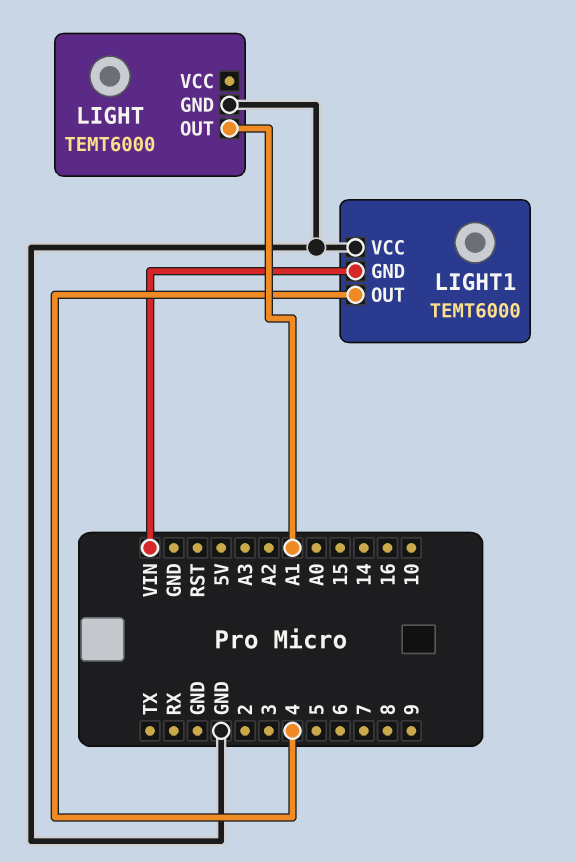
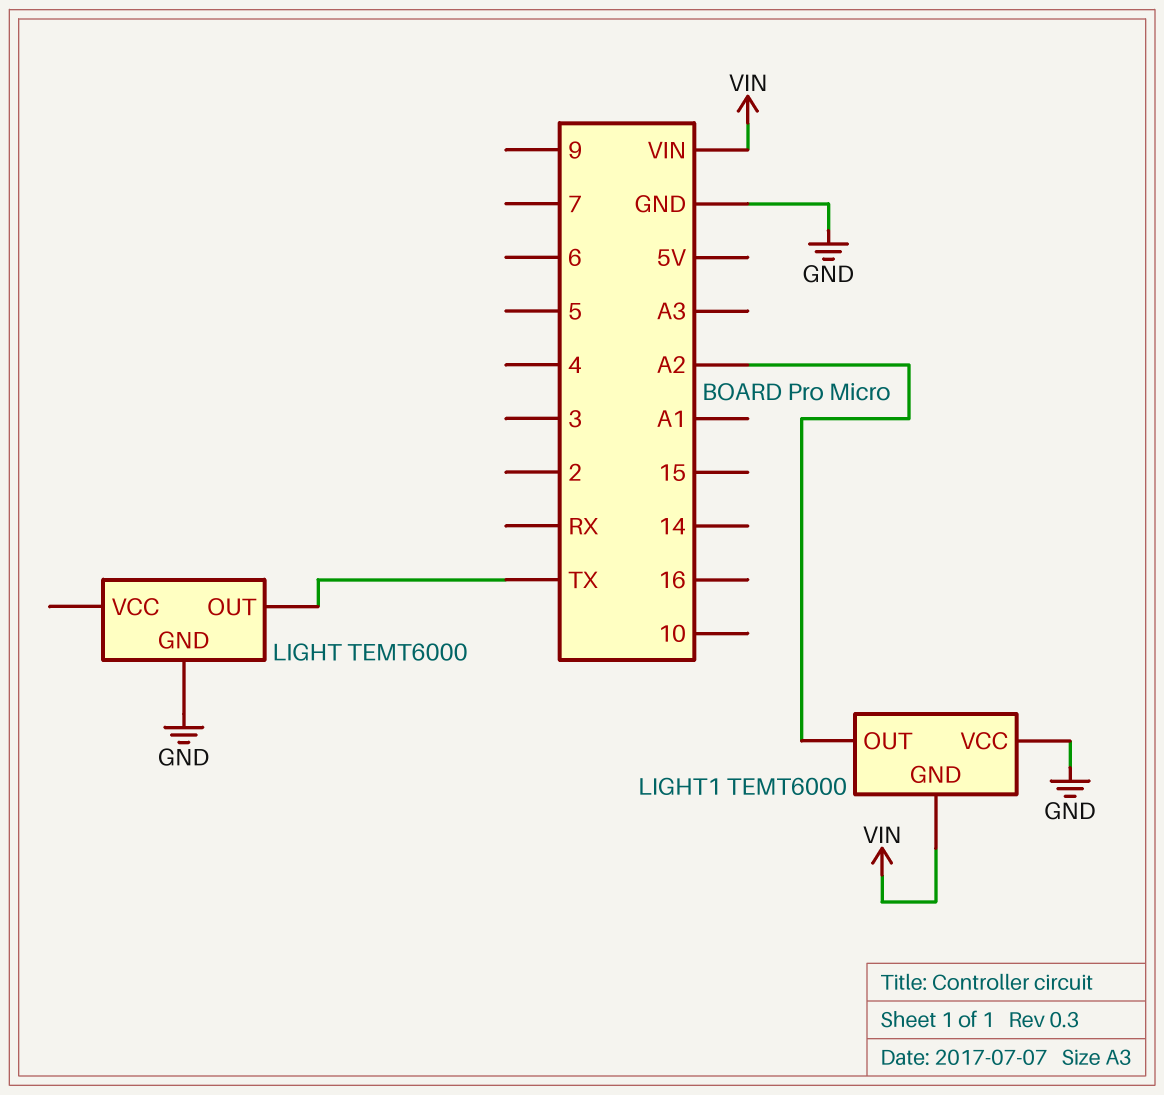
LIGHT pin OUT: A1 -> TX
LIGHT1 pin OUT: 4 -> A2

